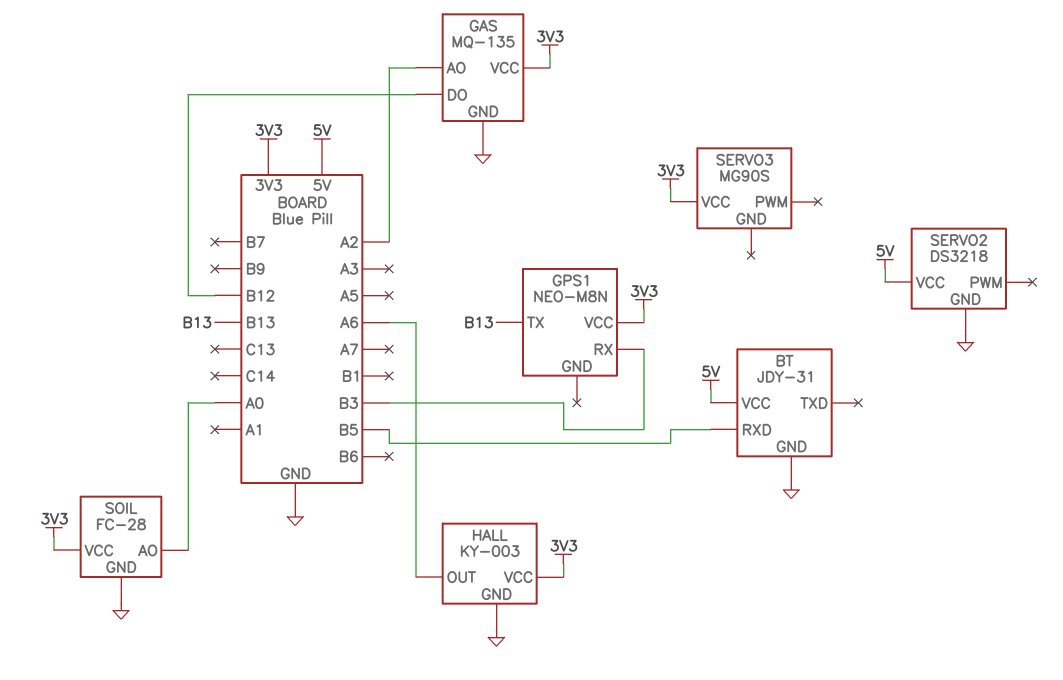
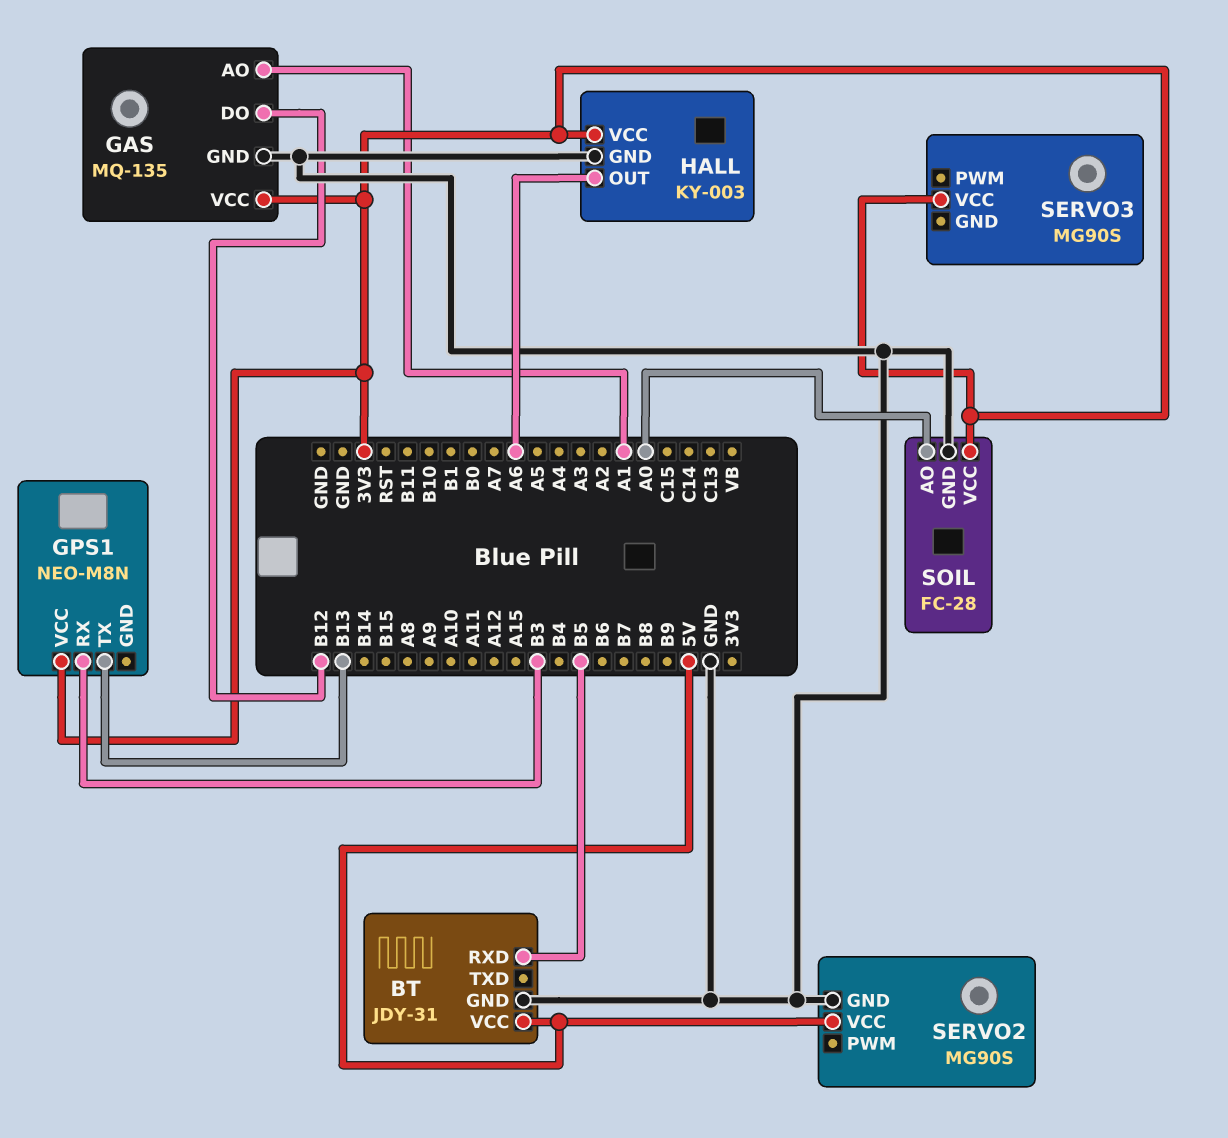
GAS pin AO: A2 -> A1
SERVO2: DS3218 -> MG90S

